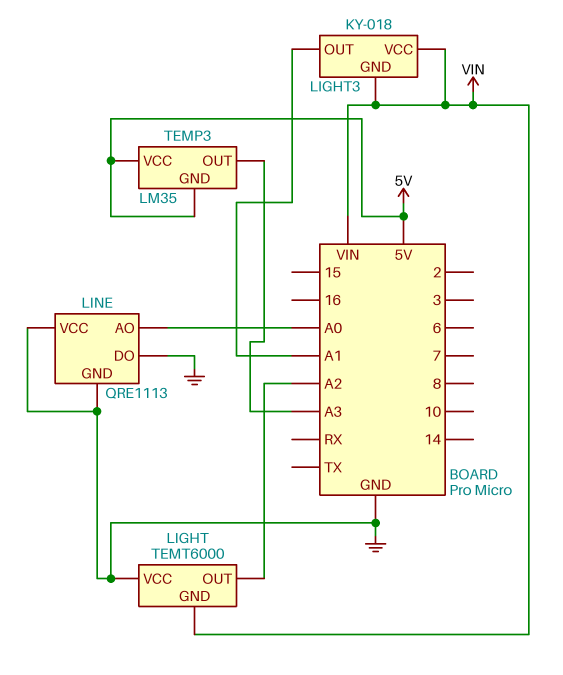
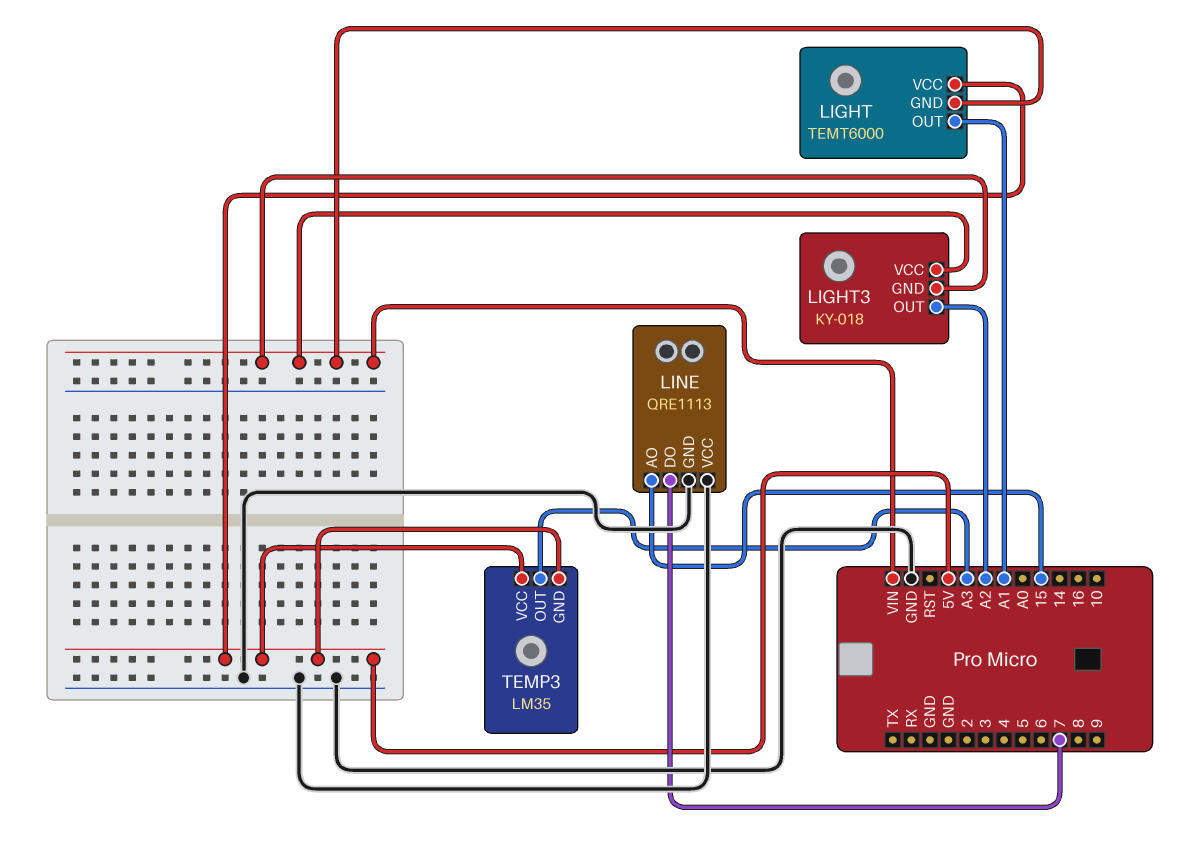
LIGHT pin OUT: A2 -> A1
LIGHT pin VCC: GND -> 5V
LIGHT3 pin OUT: A1 -> A2
LINE pin AO: A0 -> 15
LINE pin DO: GND -> 7

